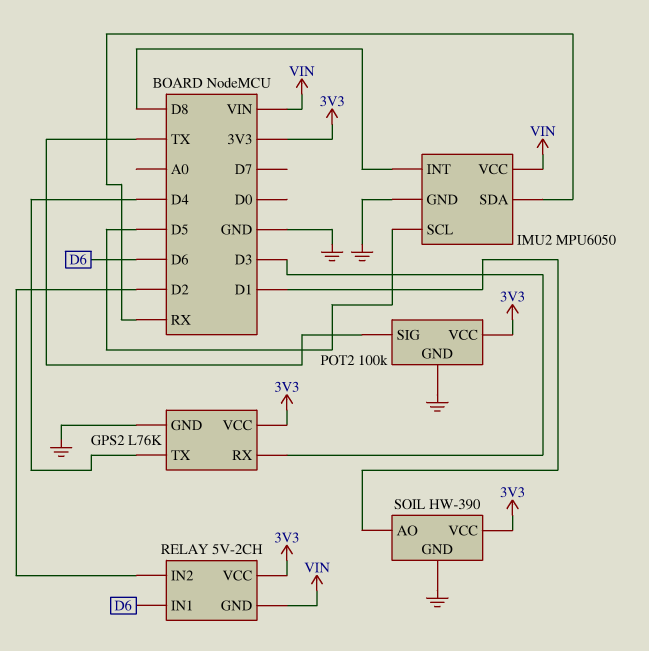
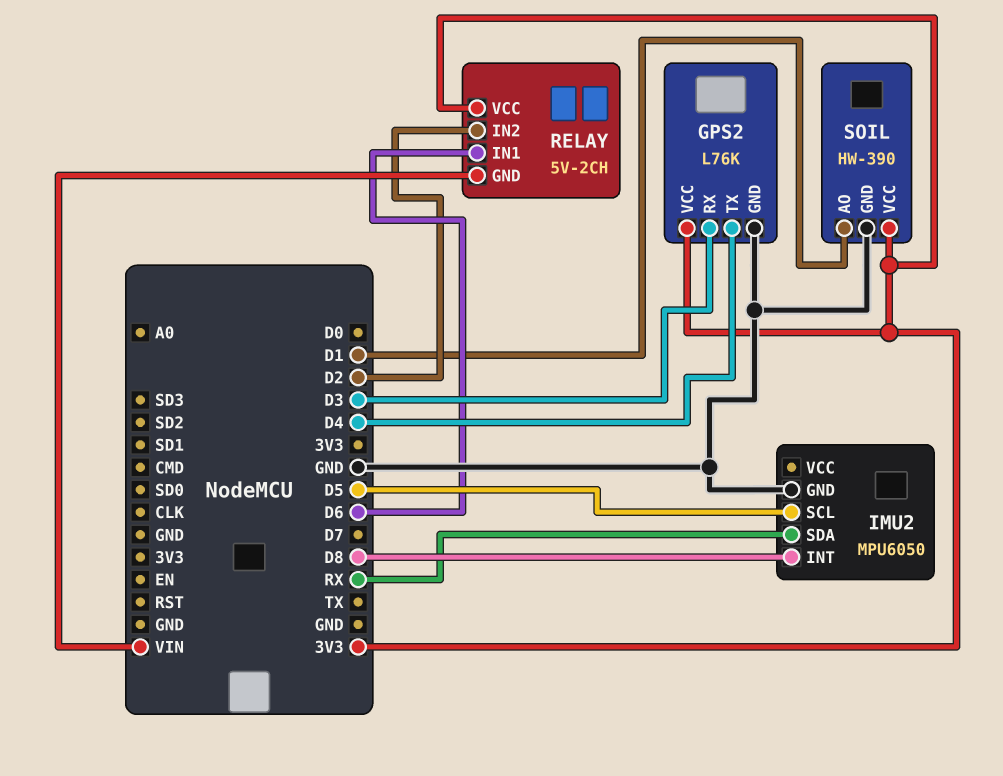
IMU2 pin VCC: VIN -> none
POT2: 100k -> none
POT2 pin GND: GND -> none
POT2 pin SIG: TX -> none
POT2 pin VCC: 3V3 -> none

